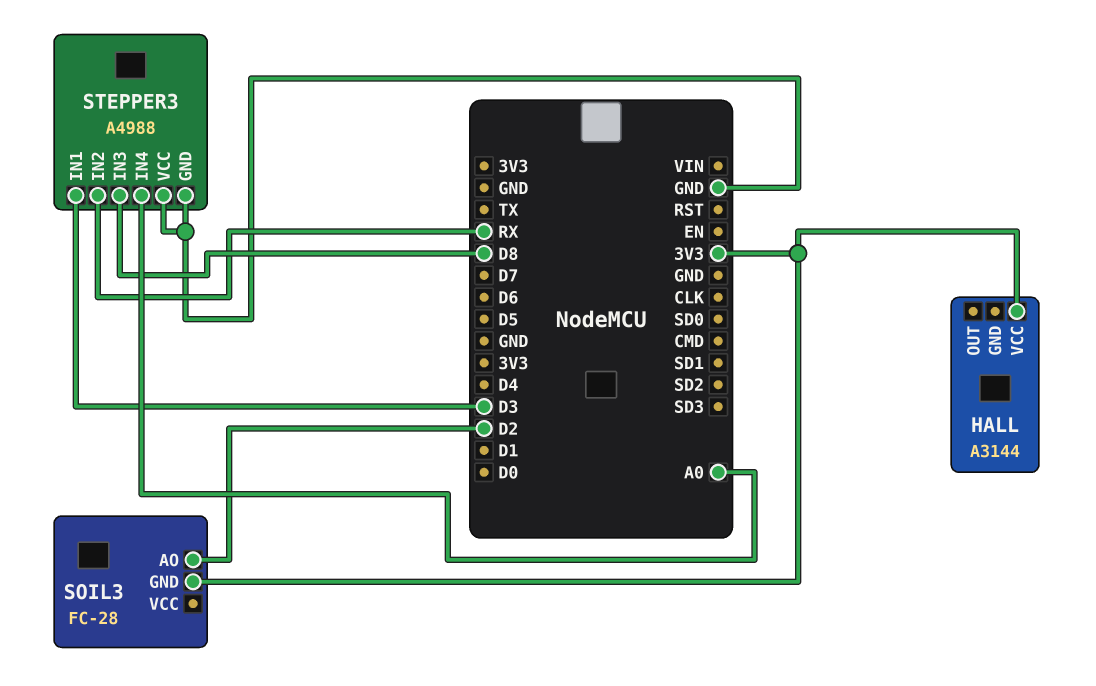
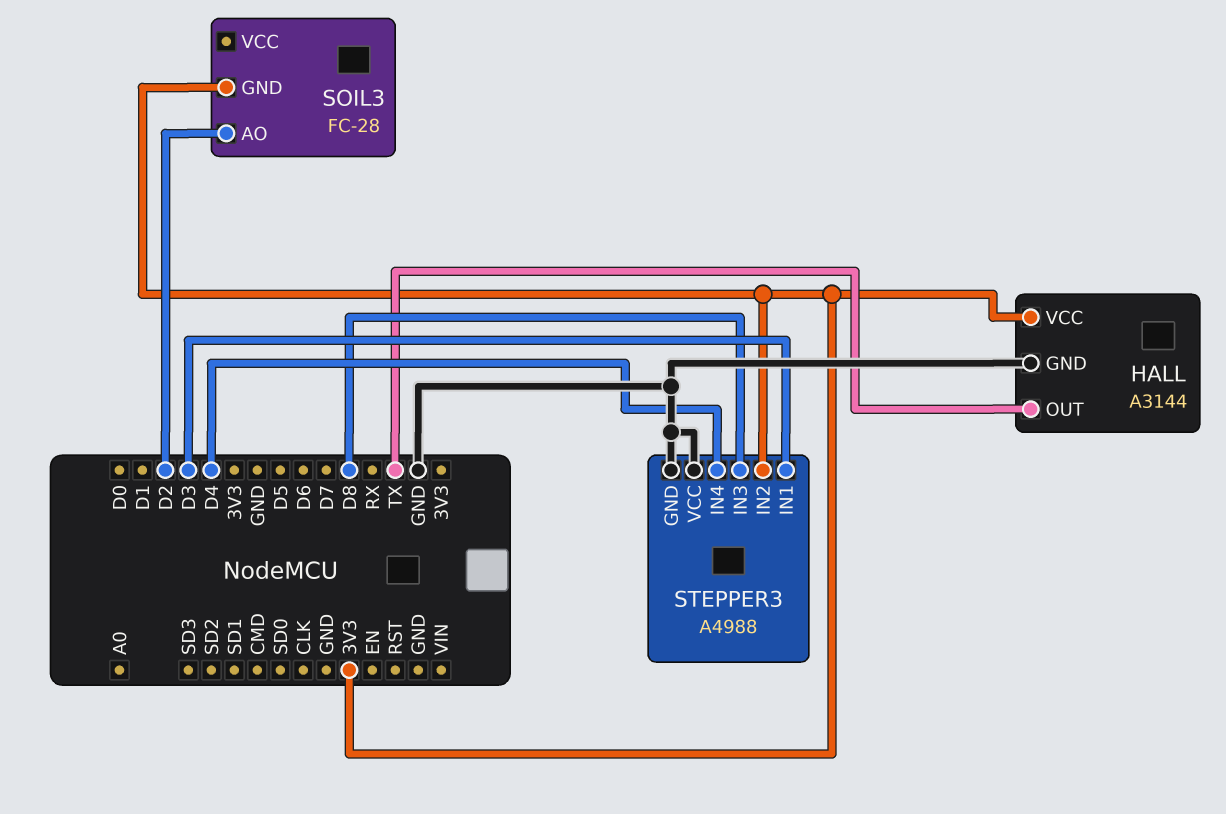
HALL pin GND: none -> GND
HALL pin OUT: none -> TX
STEPPER3 pin IN2: RX -> 3V3
STEPPER3 pin IN4: A0 -> D4

